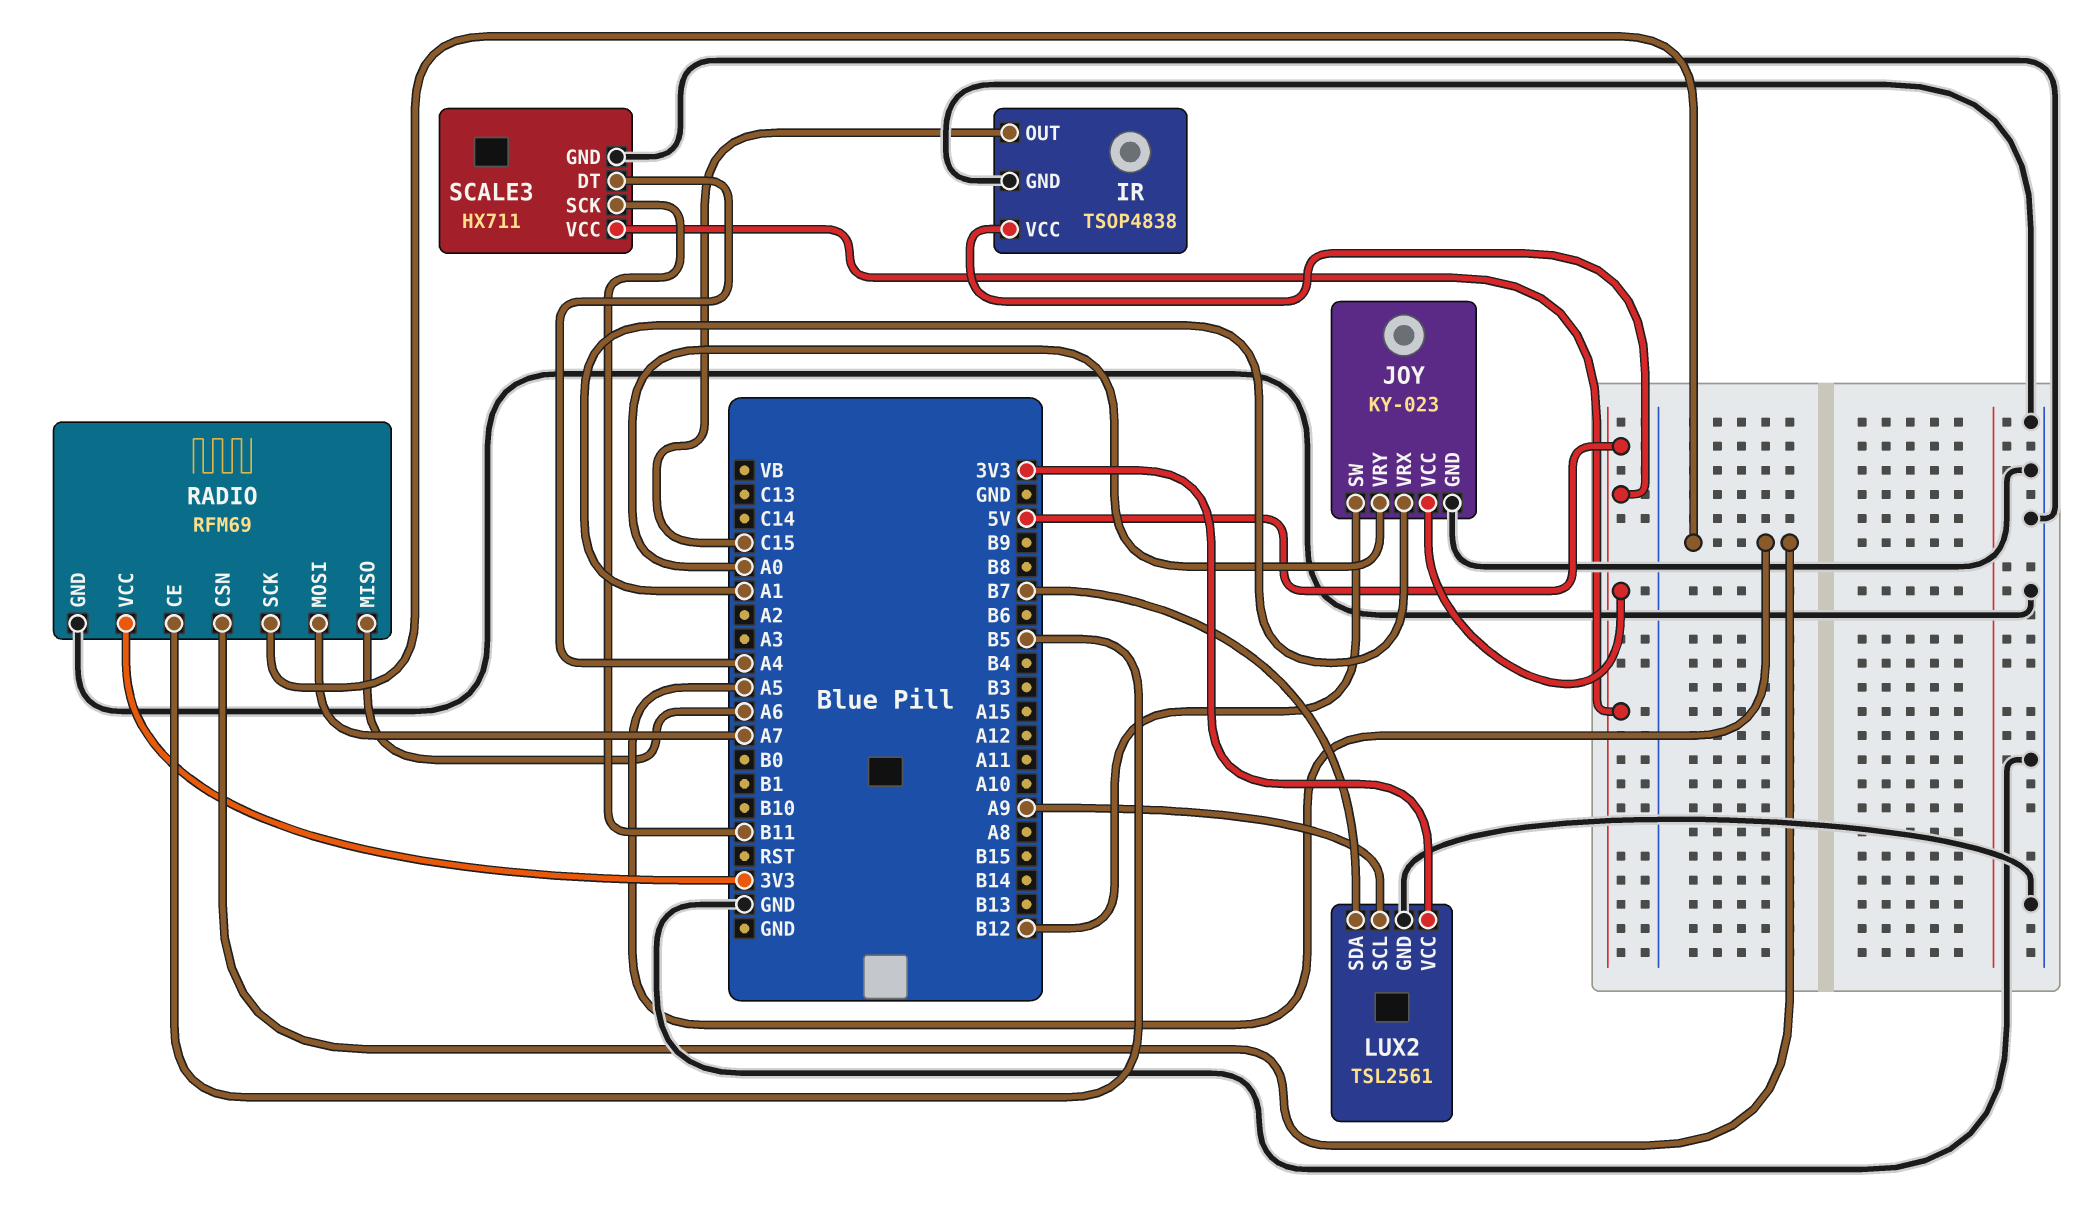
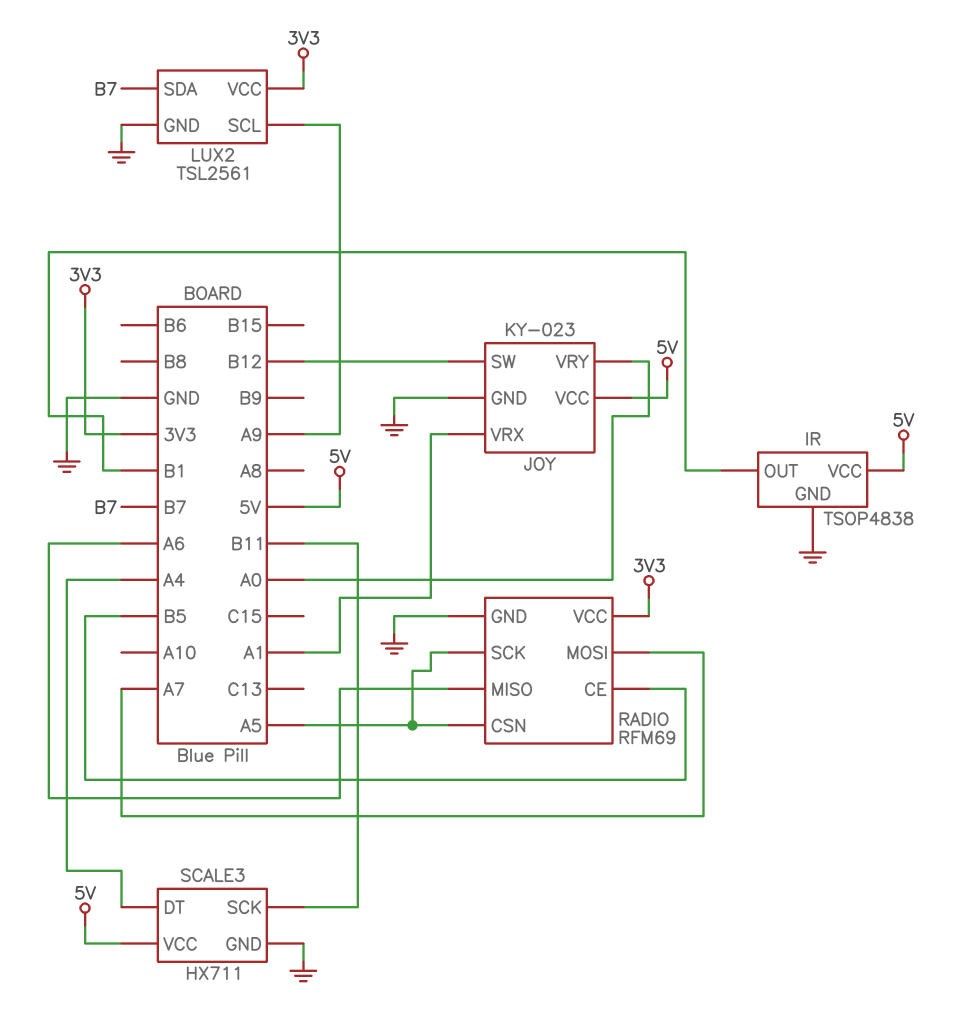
IR pin OUT: C15 -> B1

